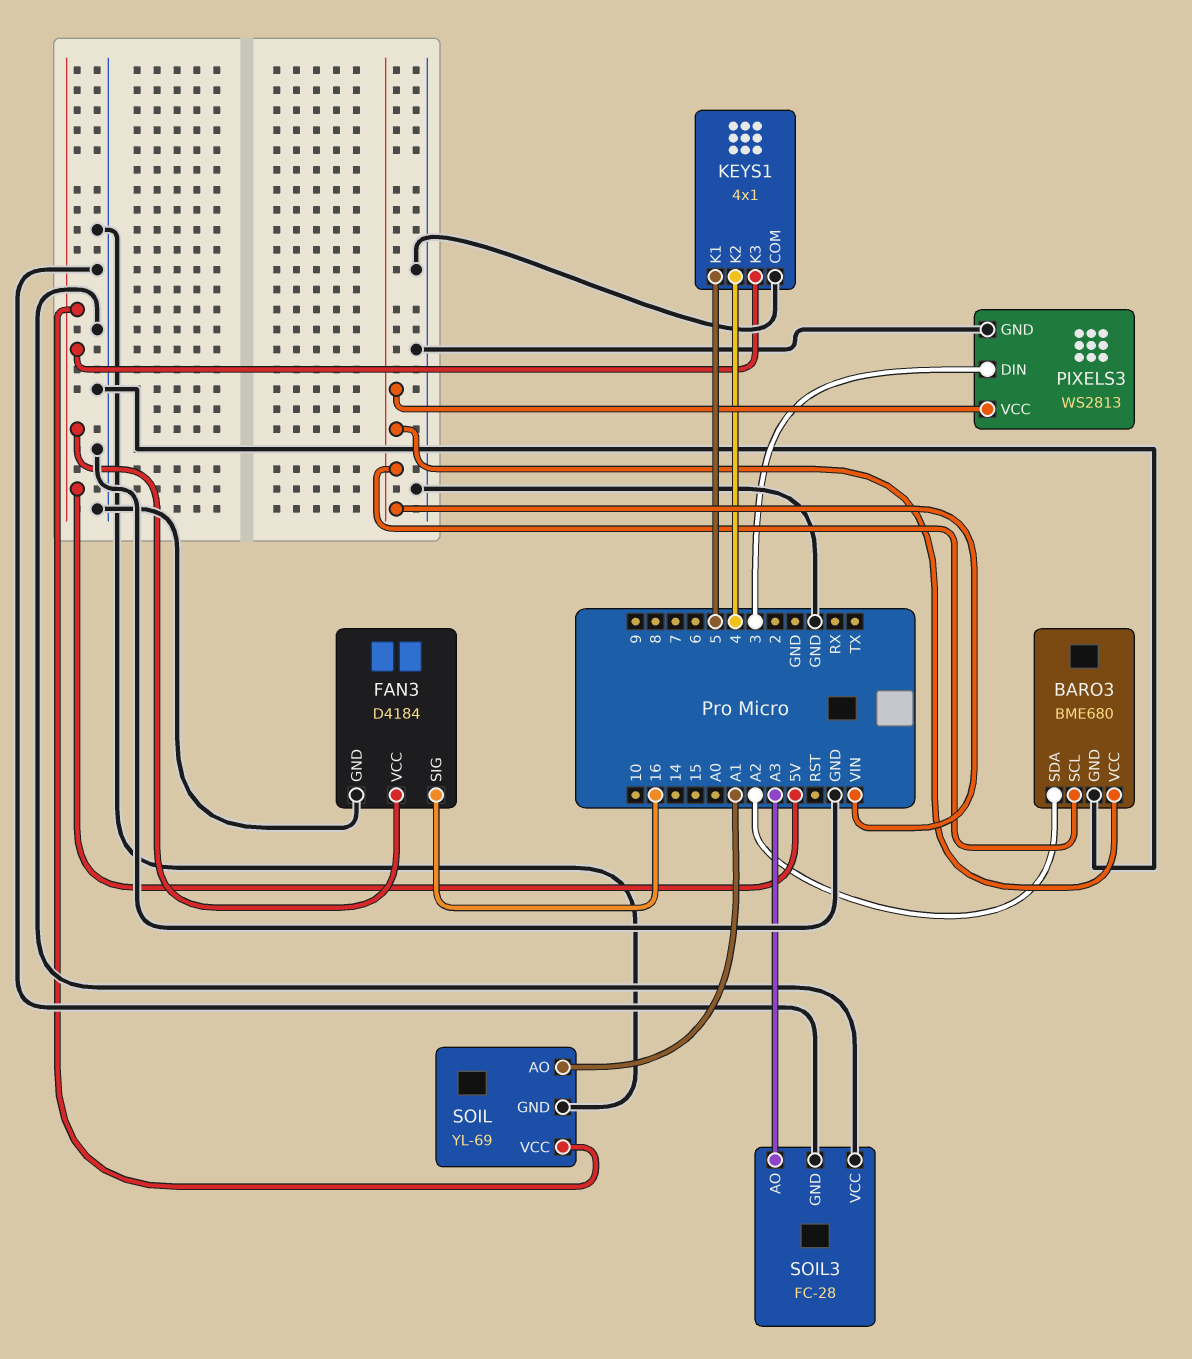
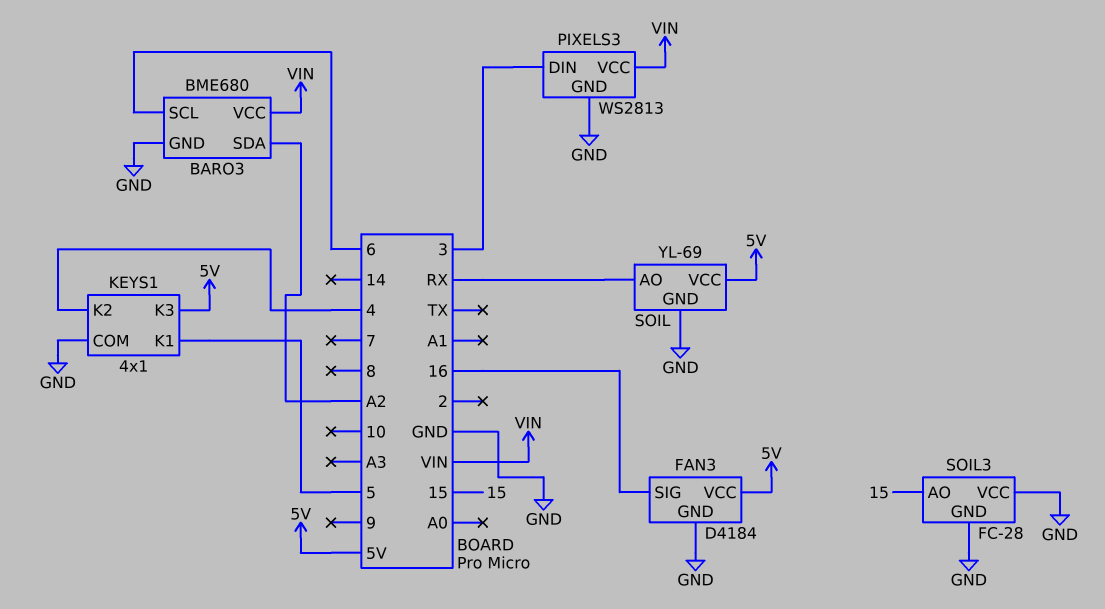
BARO3 pin SCL: VIN -> 6
SOIL pin AO: A1 -> RX
SOIL3 pin AO: A3 -> 15

